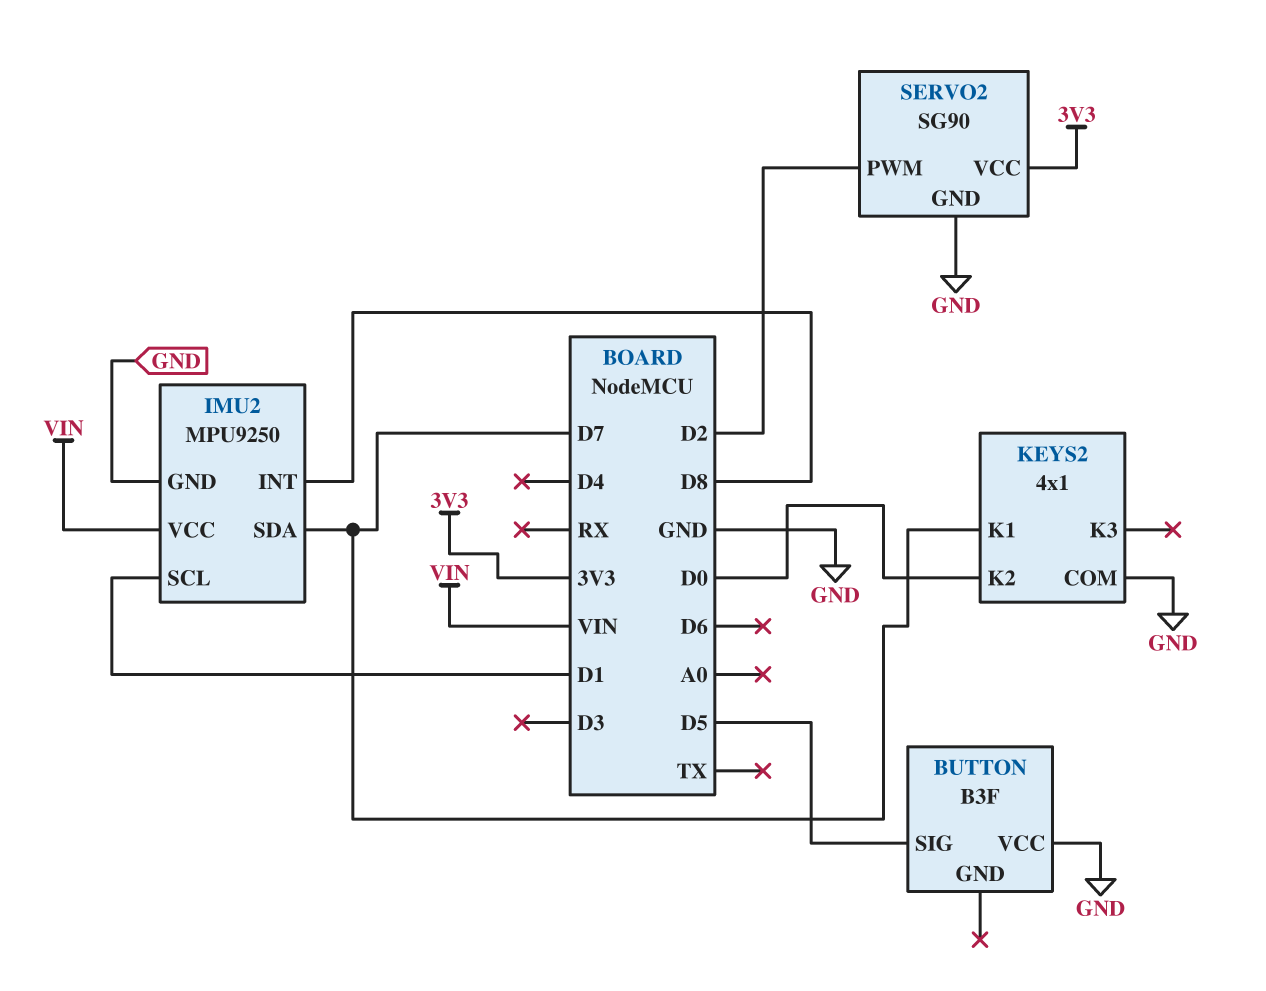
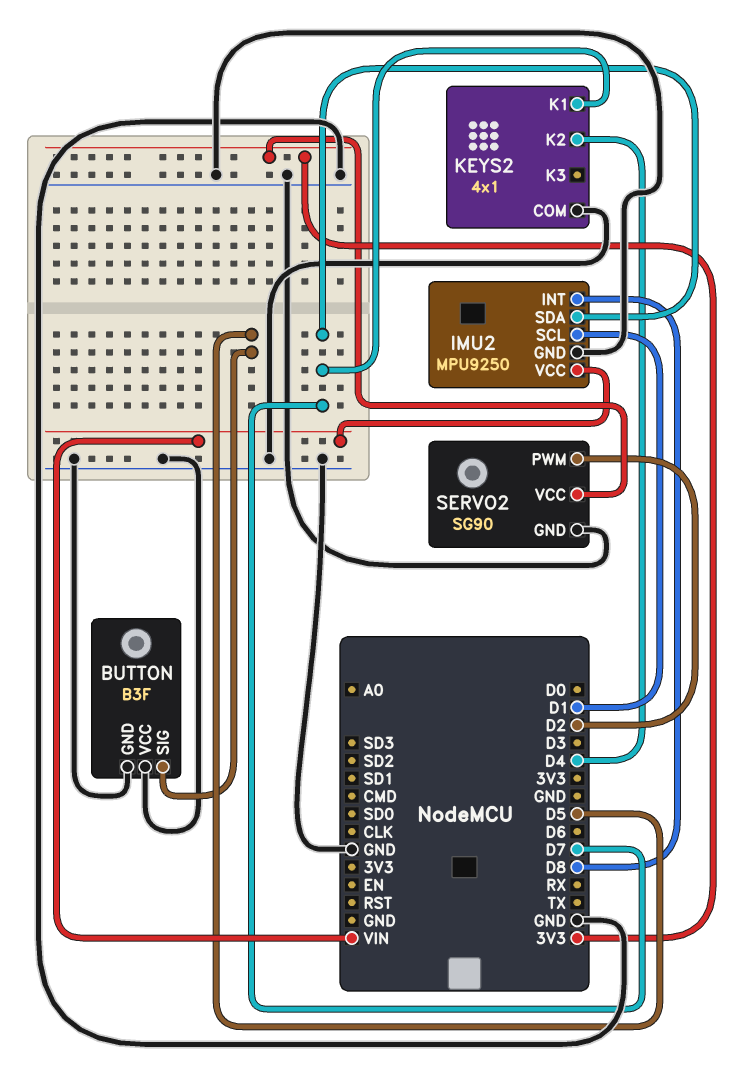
BUTTON pin GND: none -> GND
KEYS2 pin K2: D0 -> D4

